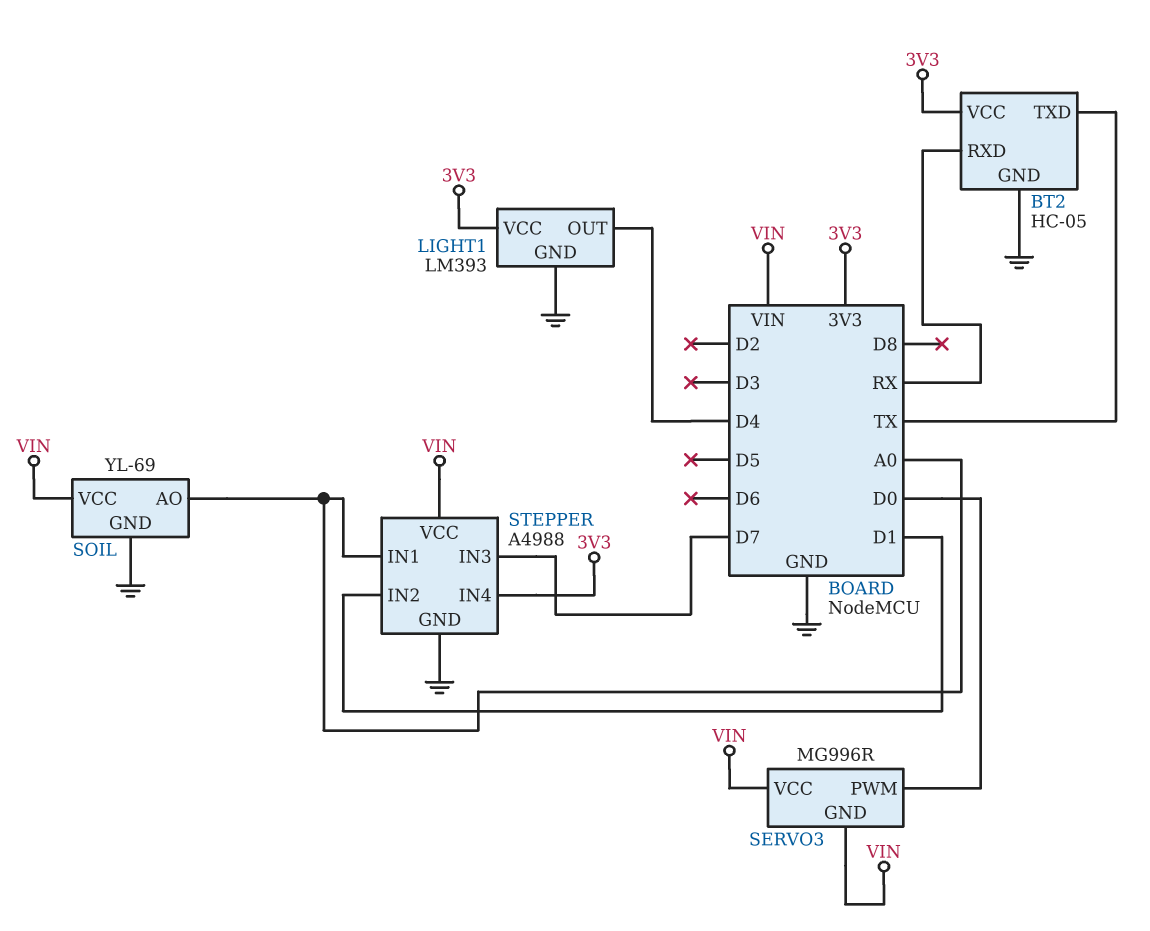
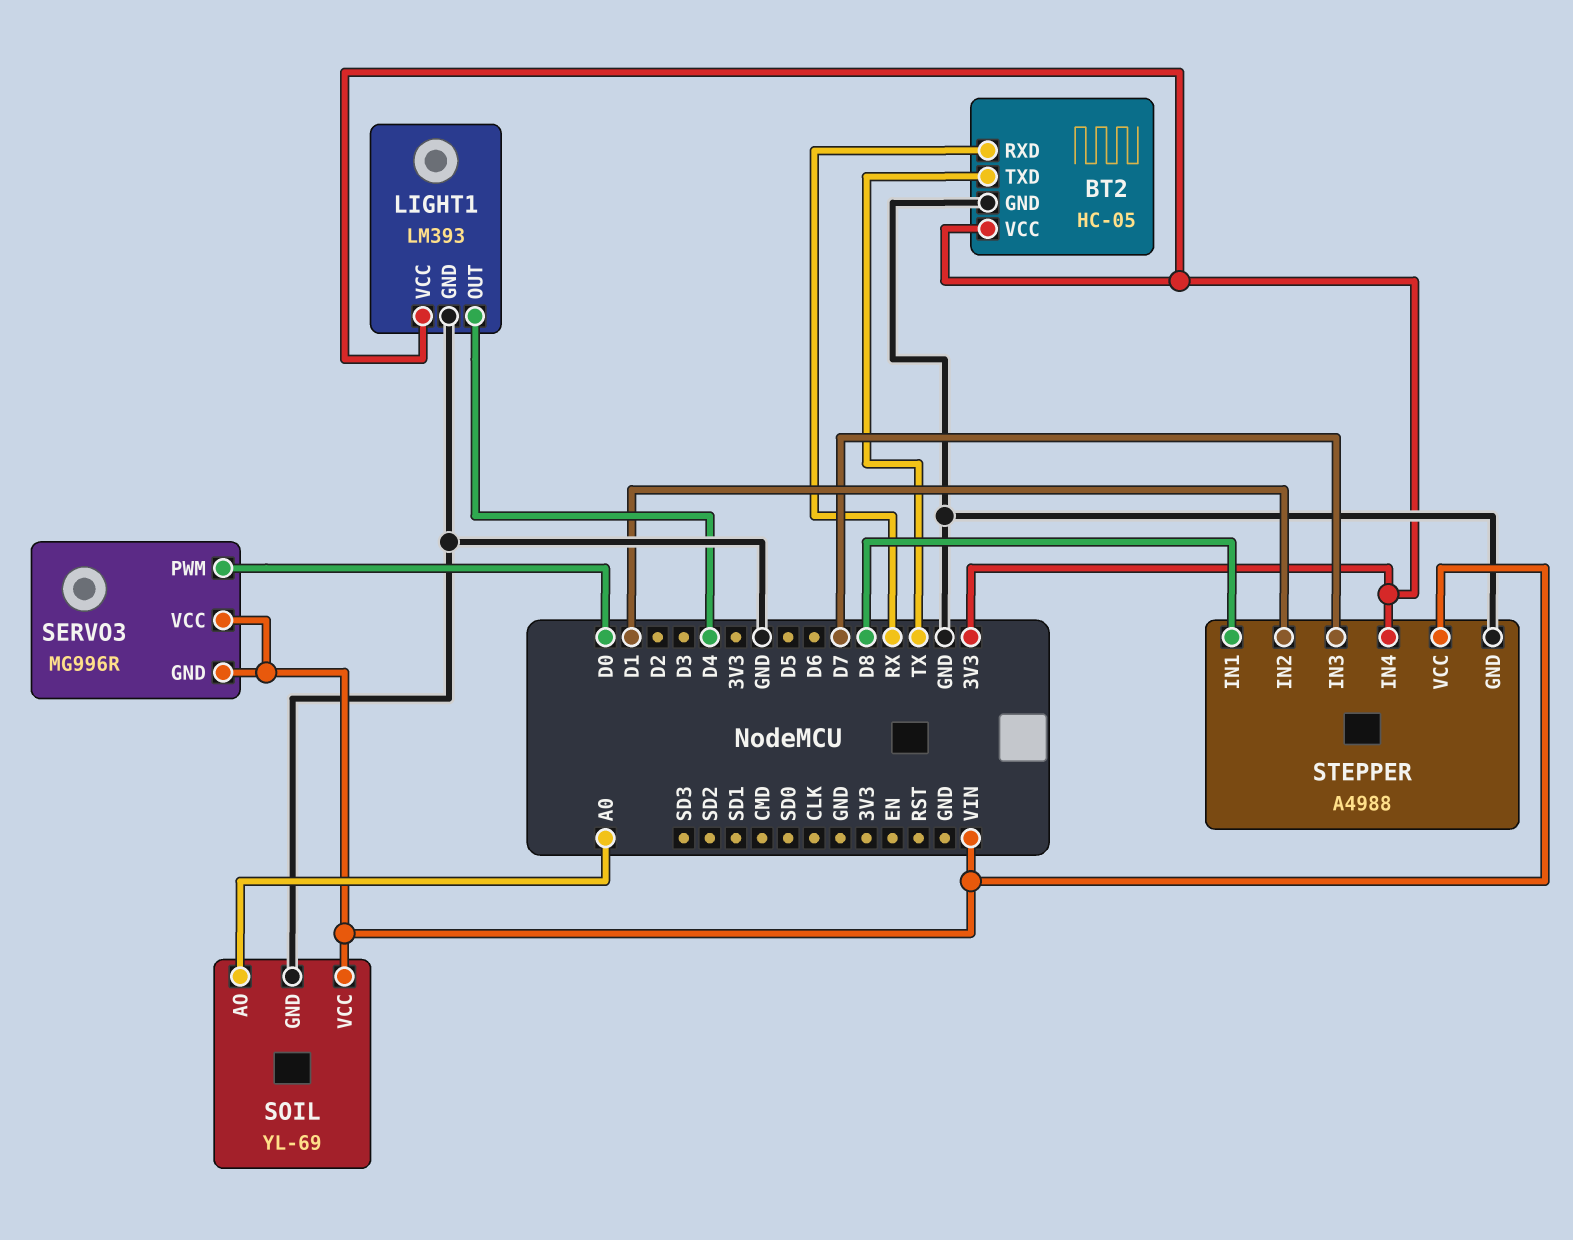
STEPPER pin IN1: A0 -> D8

